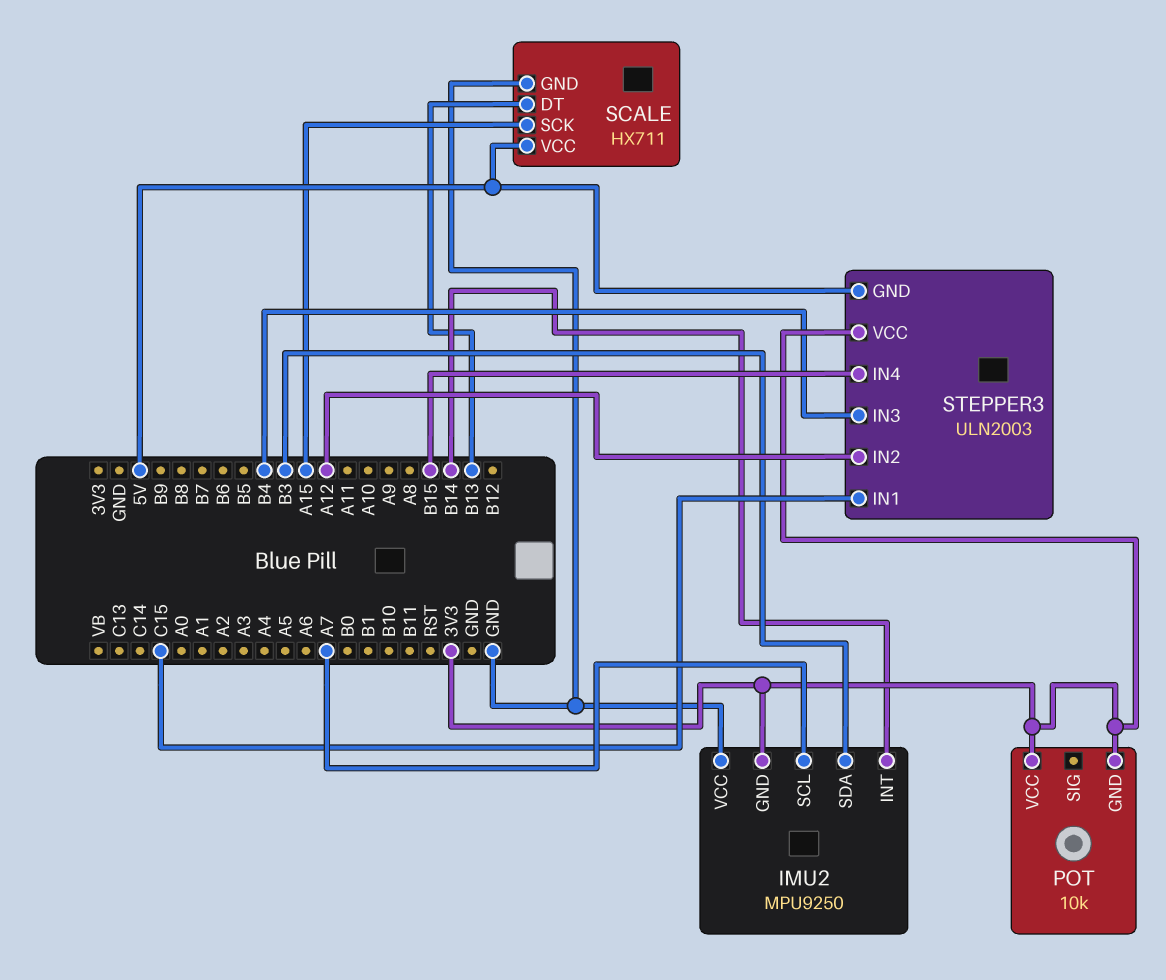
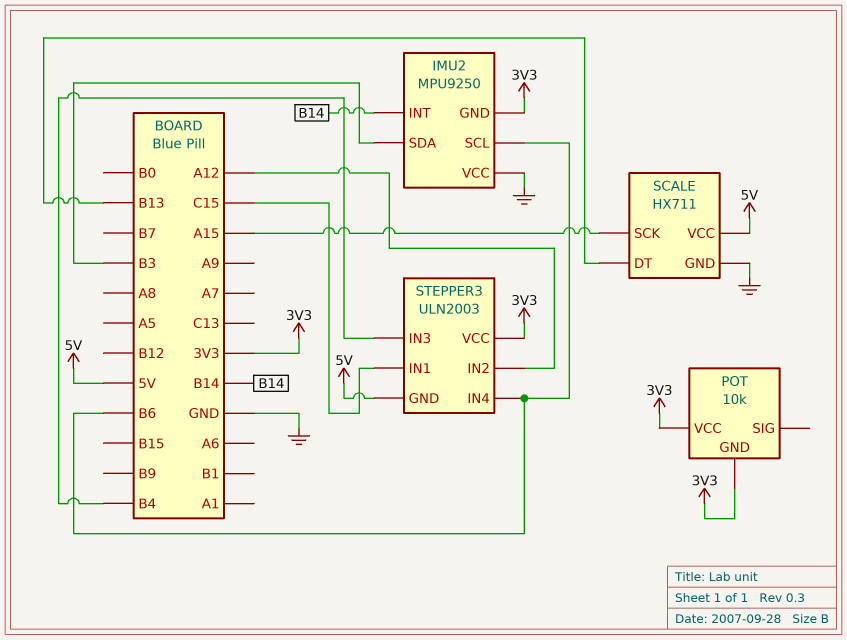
IMU2 pin SCL: A7 -> B6
STEPPER3 pin IN4: B15 -> B6

